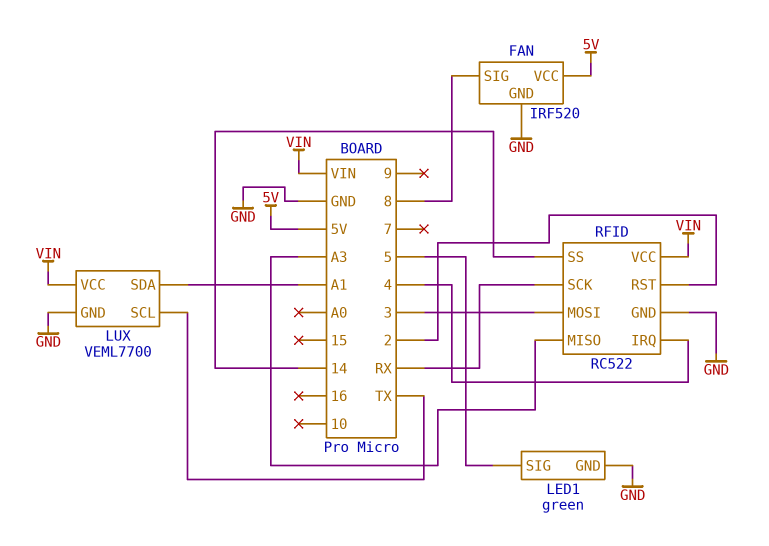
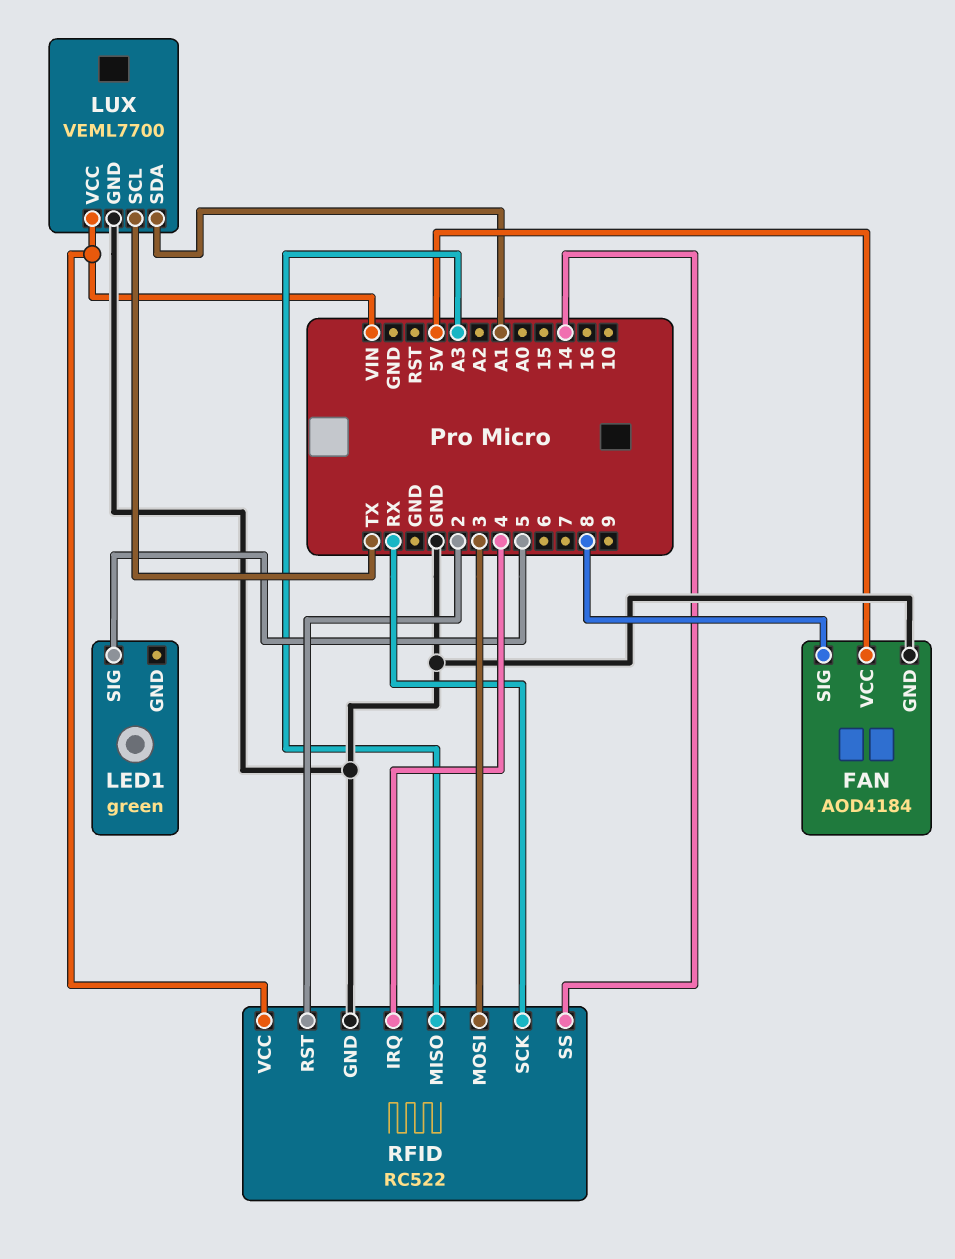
FAN: IRF520 -> AOD4184
LED1 pin GND: GND -> none

